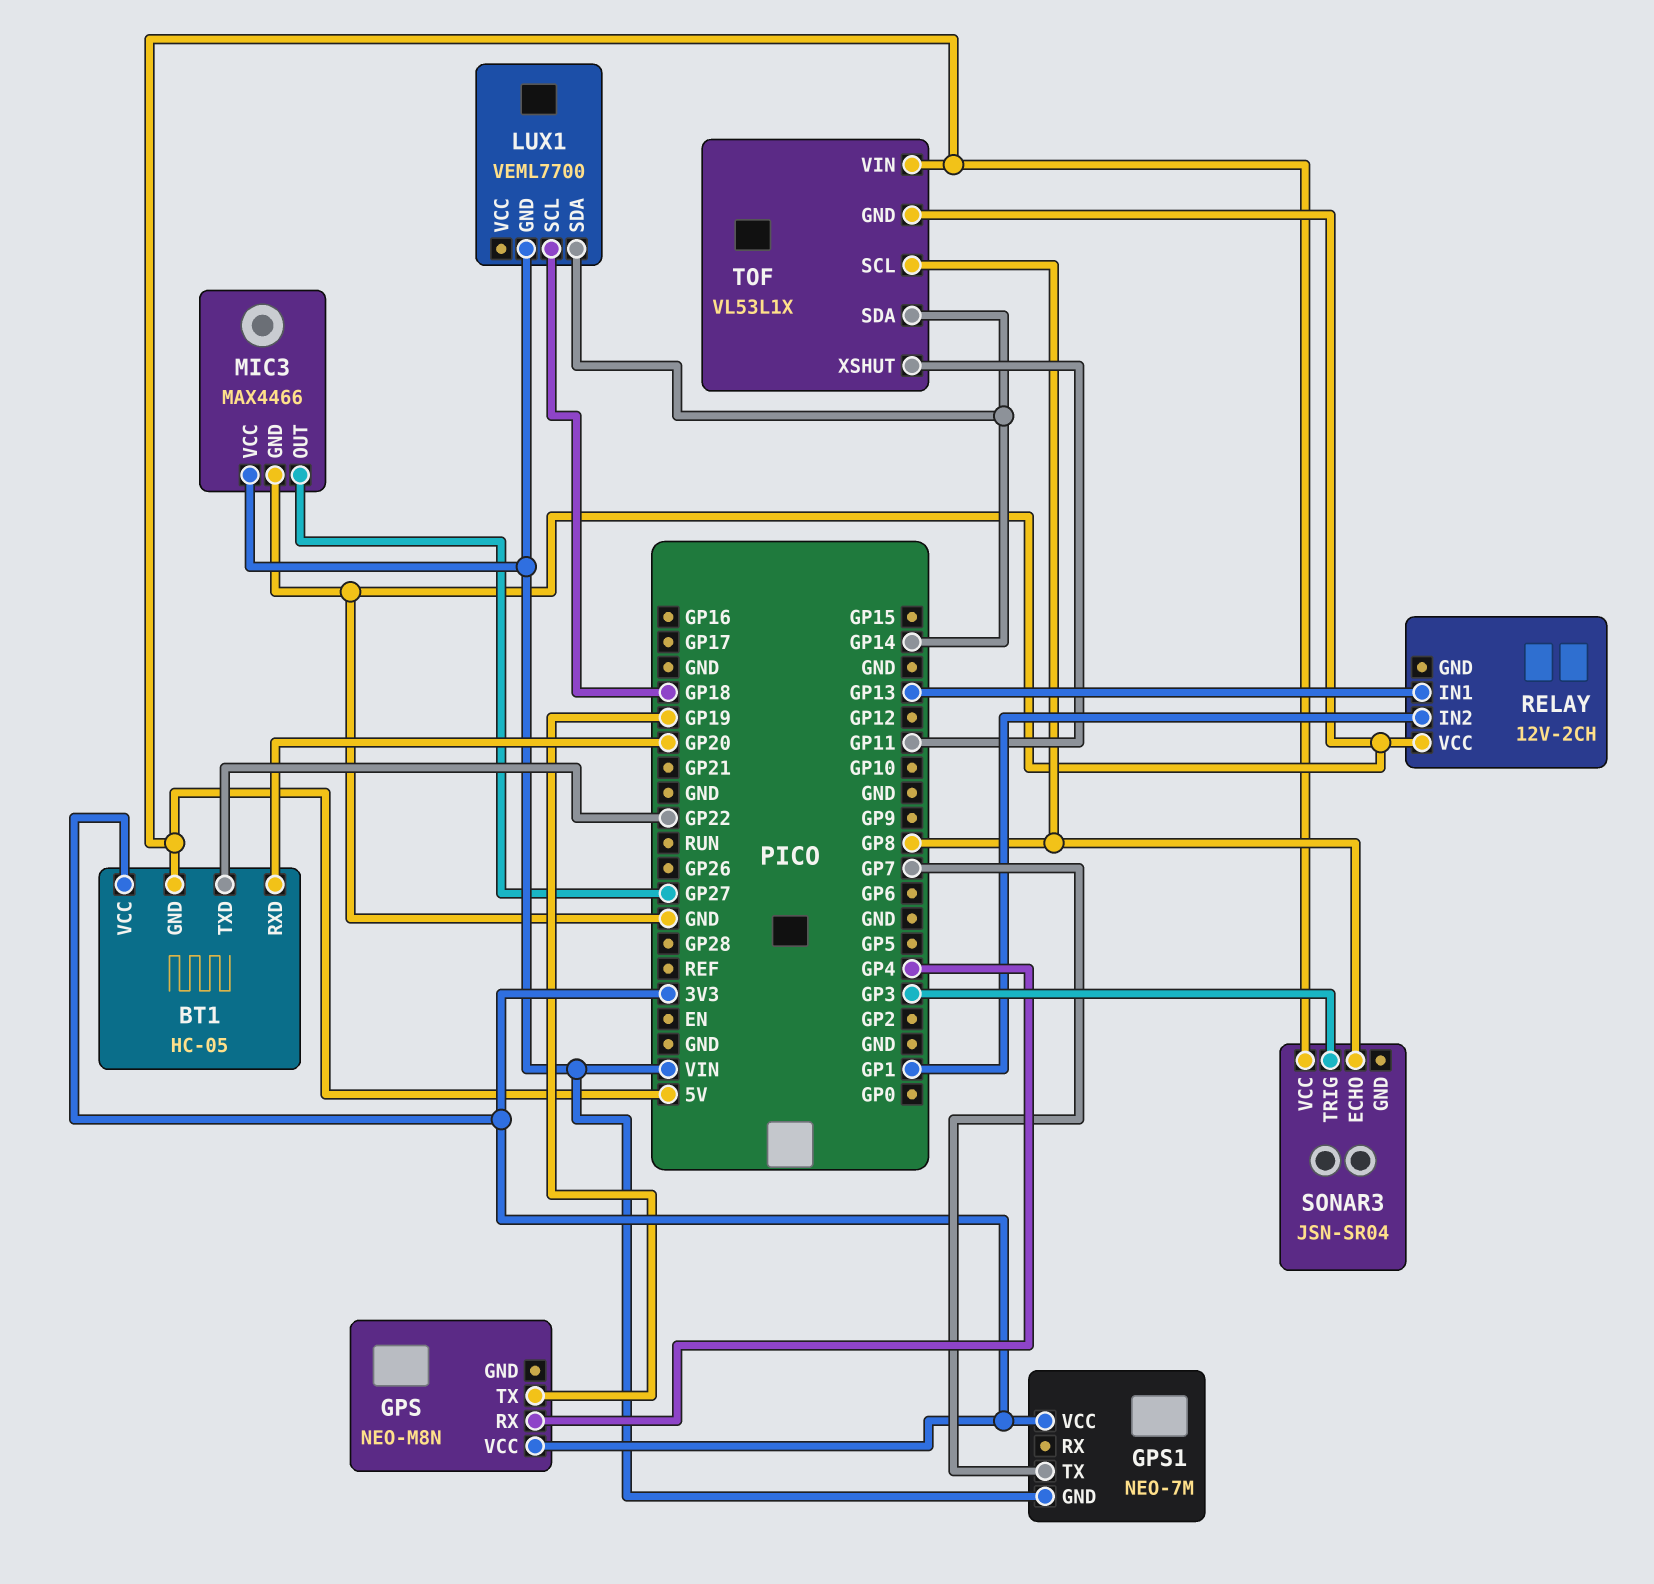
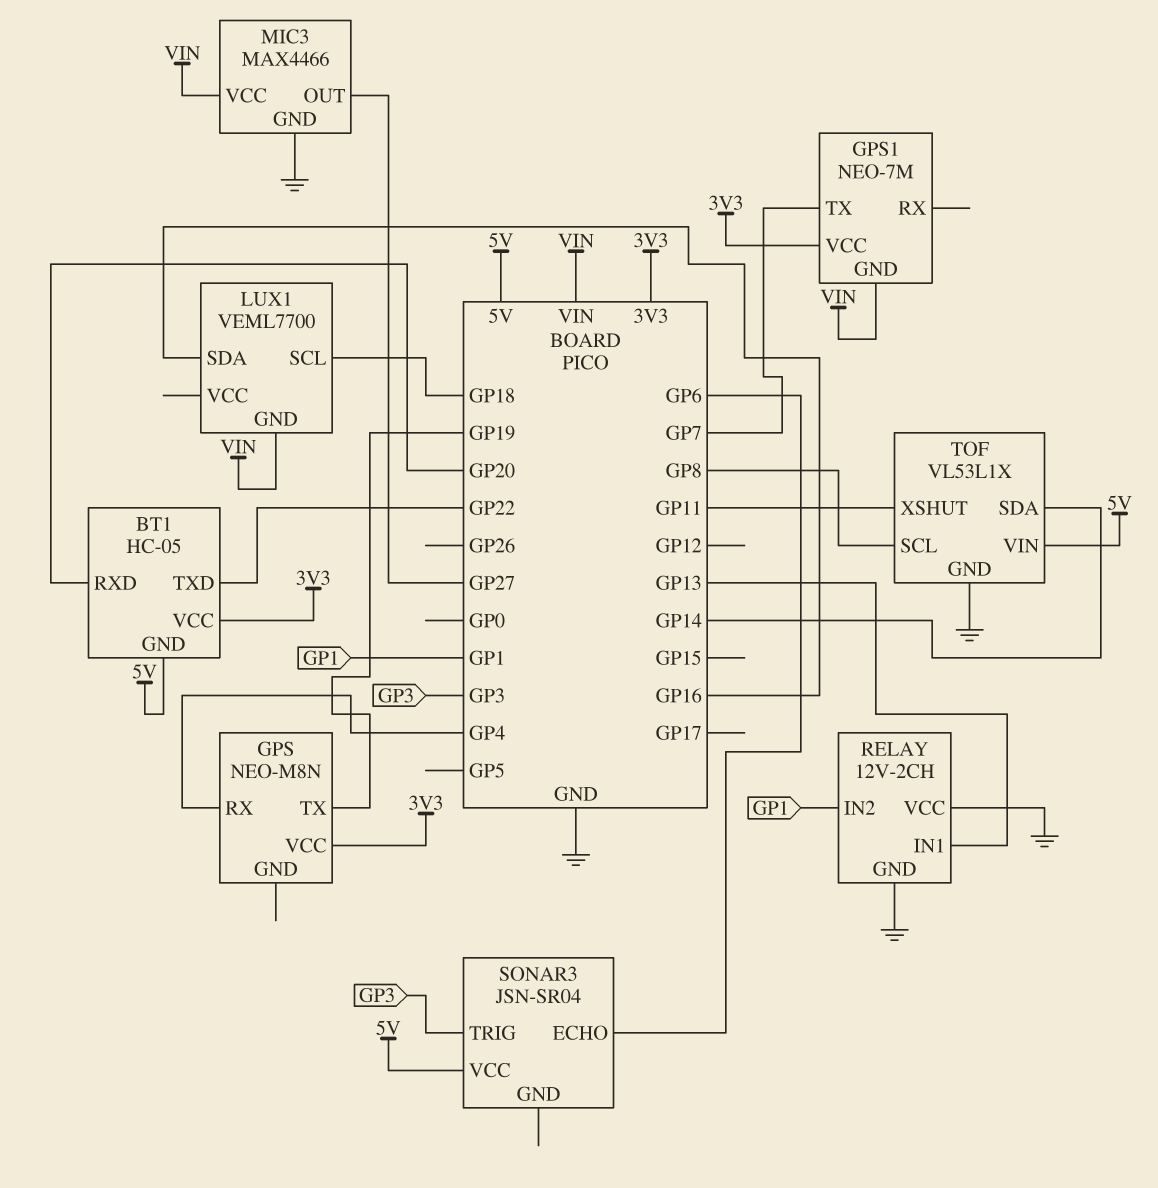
LUX1 pin SDA: GP14 -> GP16
RELAY pin GND: none -> GND
SONAR3 pin ECHO: GP8 -> GP6

